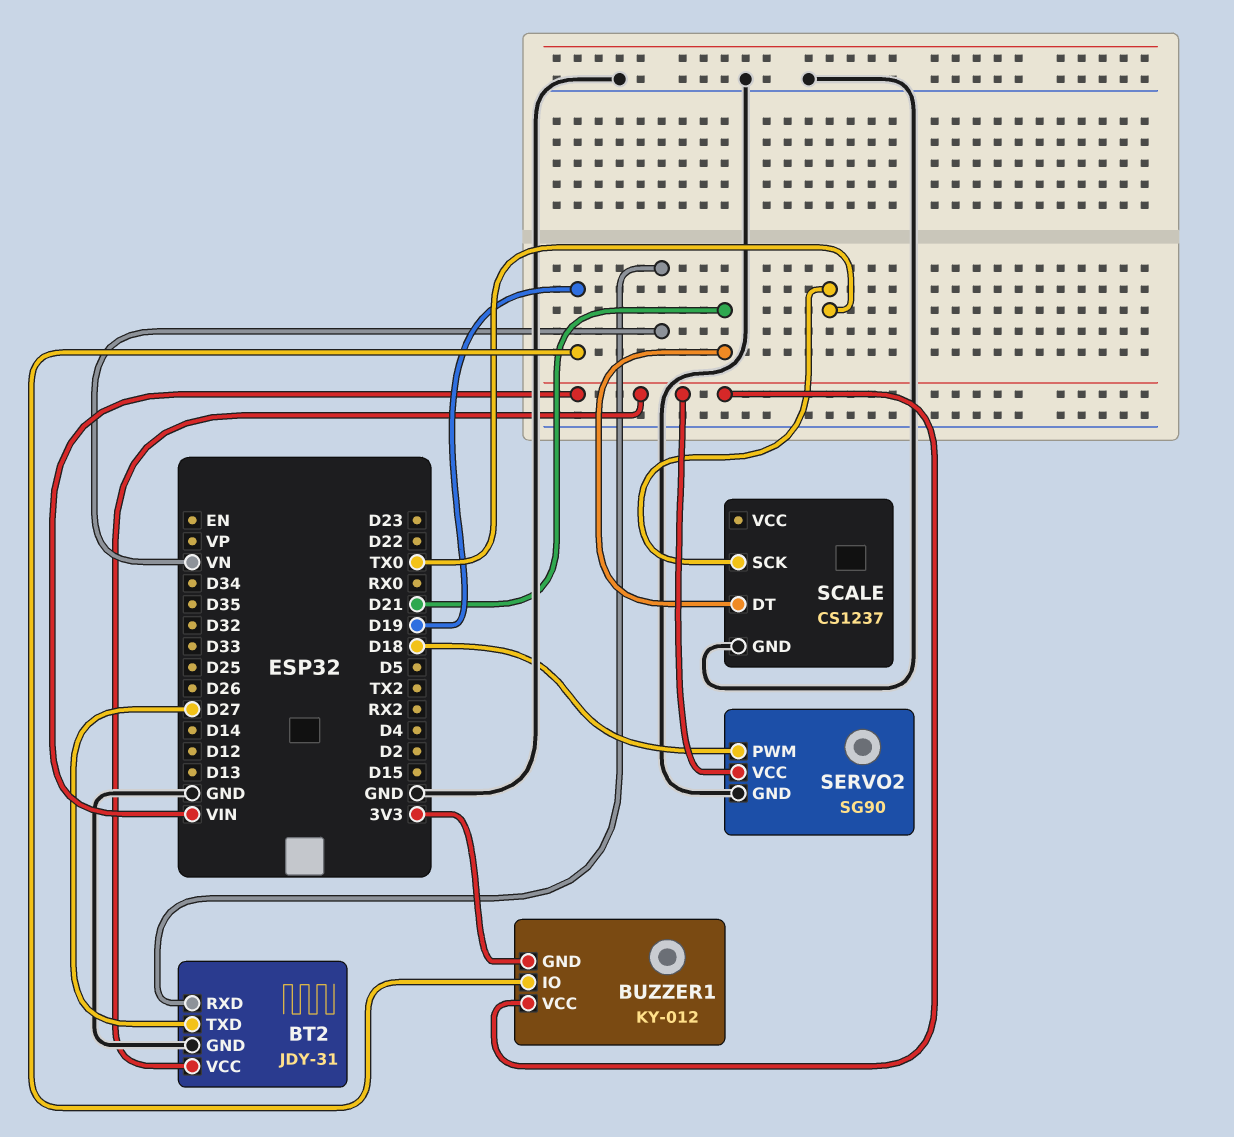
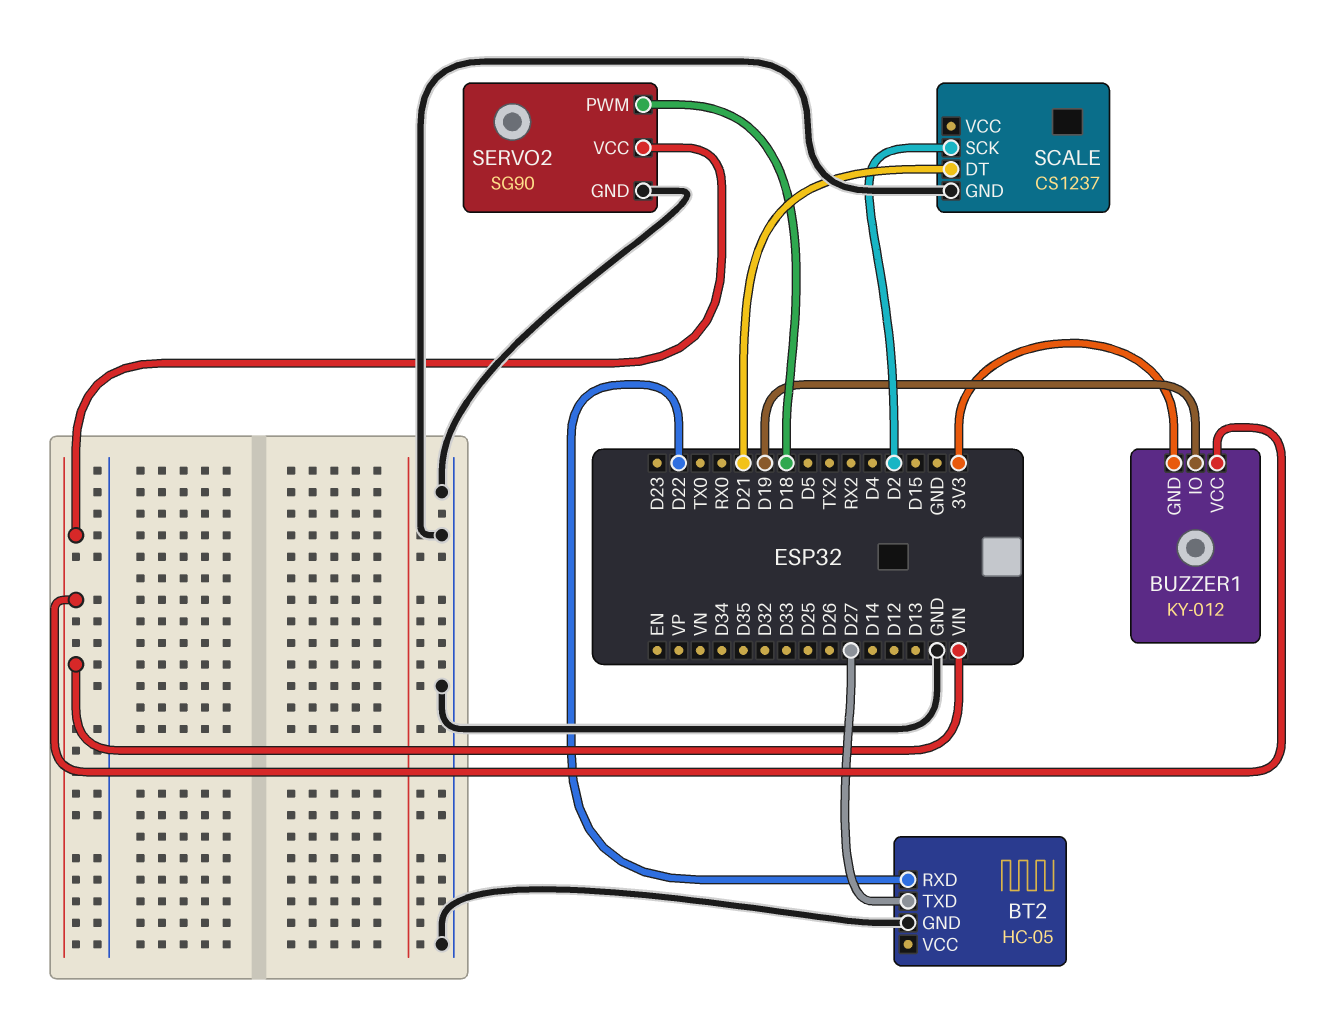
BT2: JDY-31 -> HC-05
BT2 pin RXD: VN -> D22
BT2 pin VCC: VIN -> none
SCALE pin SCK: TX0 -> D2

